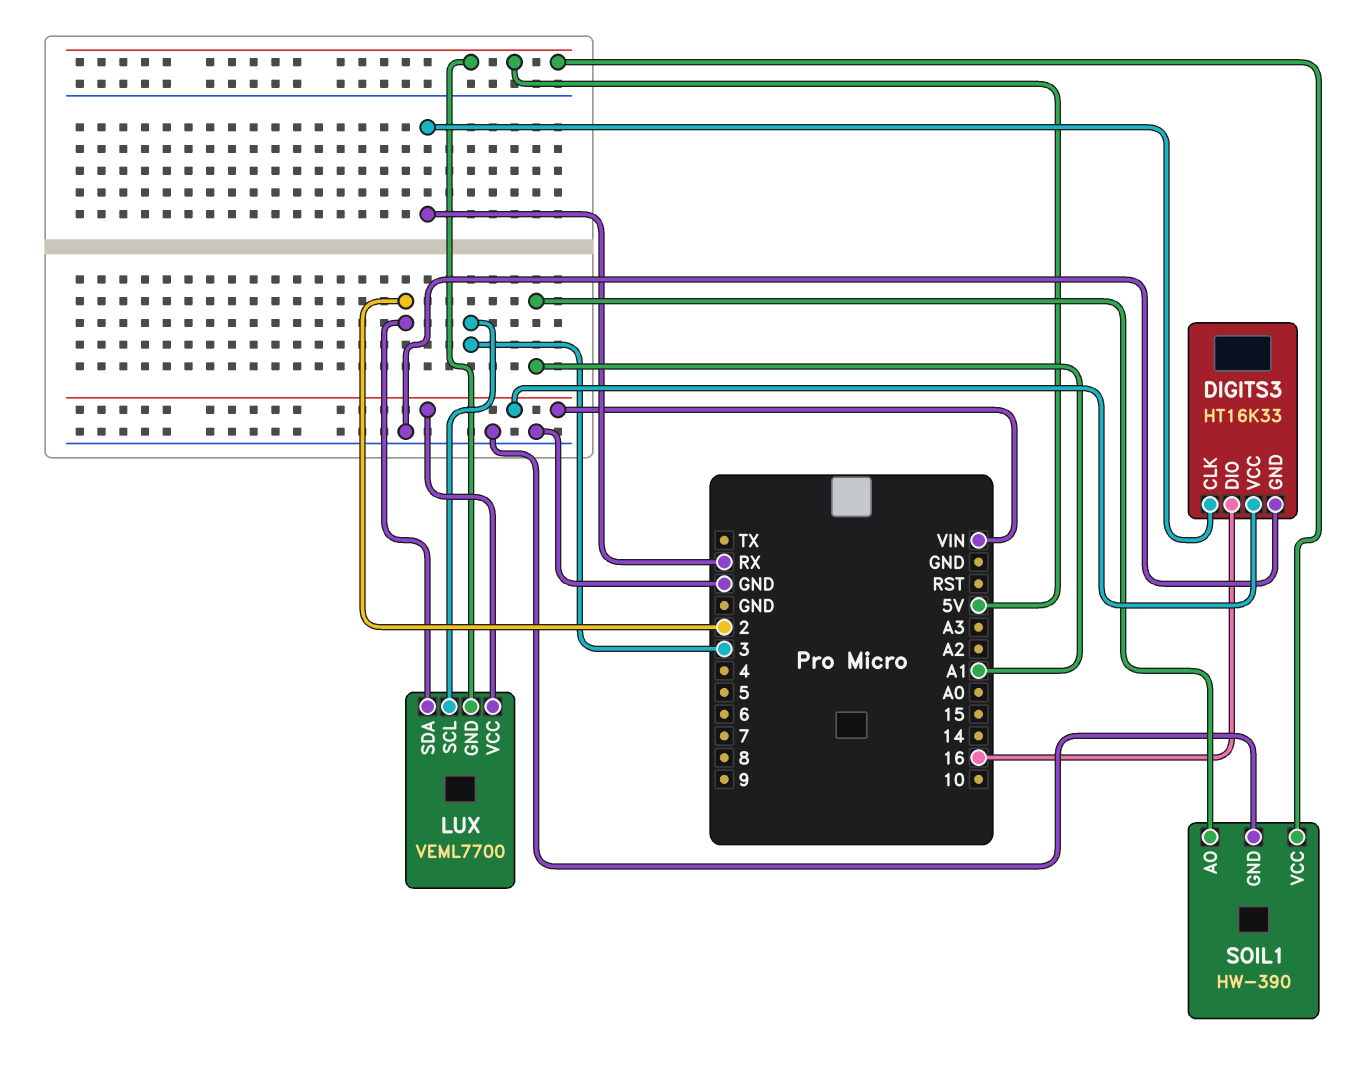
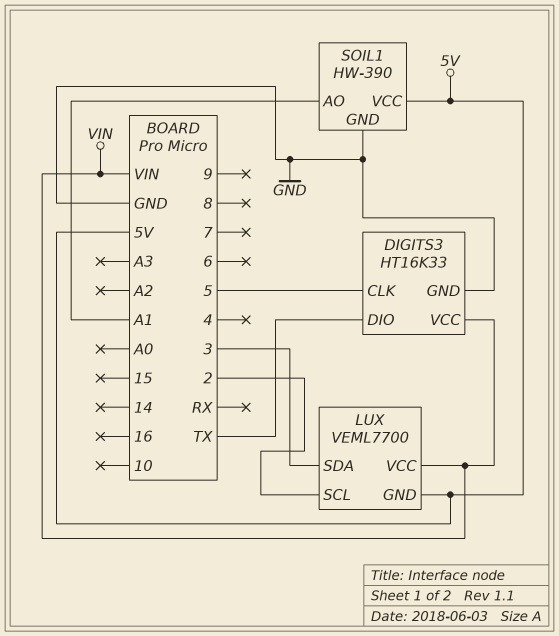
DIGITS3 pin CLK: RX -> 5
DIGITS3 pin DIO: 16 -> TX
LUX pin SCL: 3 -> 2
LUX pin SDA: 2 -> 3

